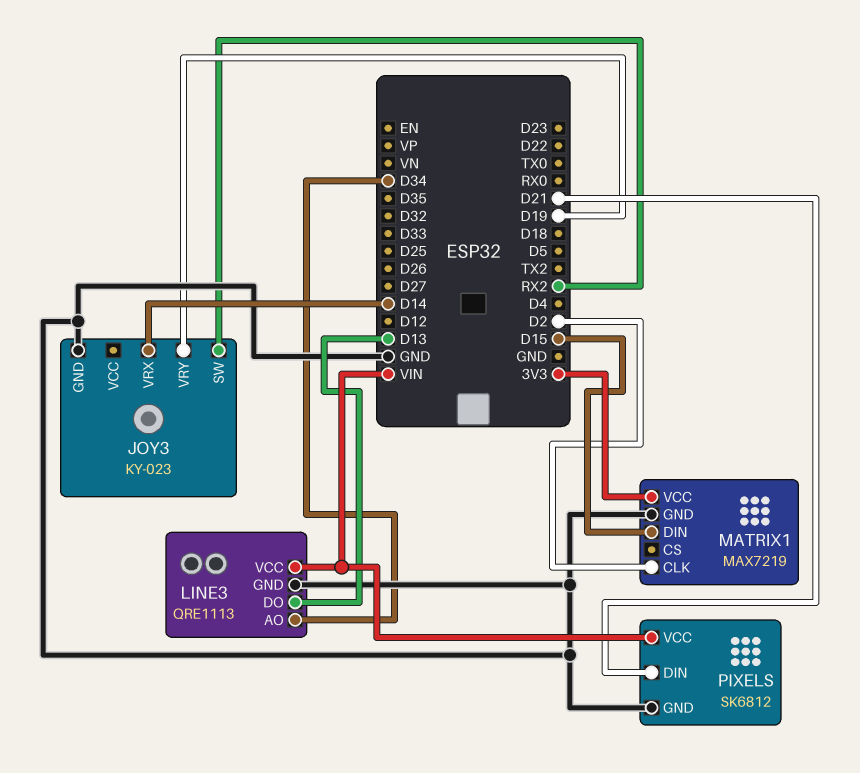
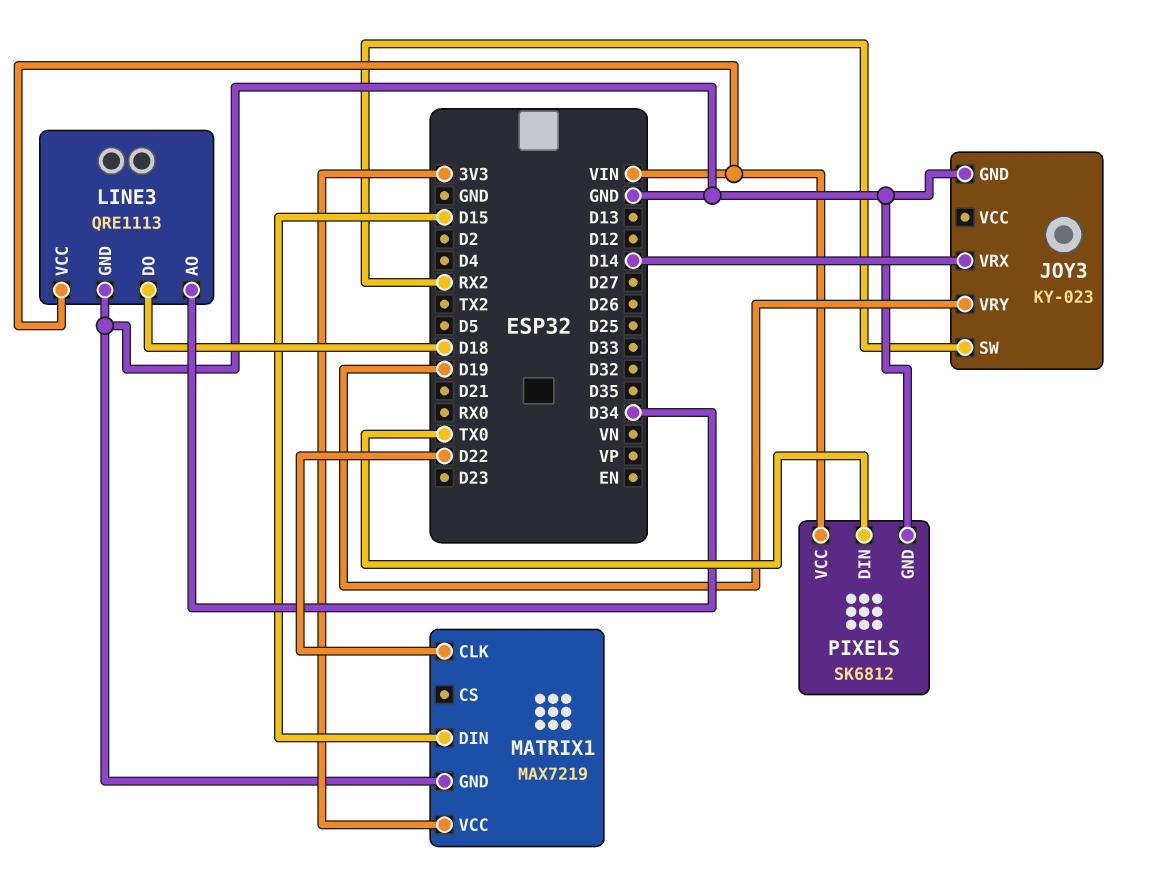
LINE3 pin DO: D13 -> D18
MATRIX1 pin CLK: D2 -> D22
PIXELS pin DIN: D21 -> TX0

